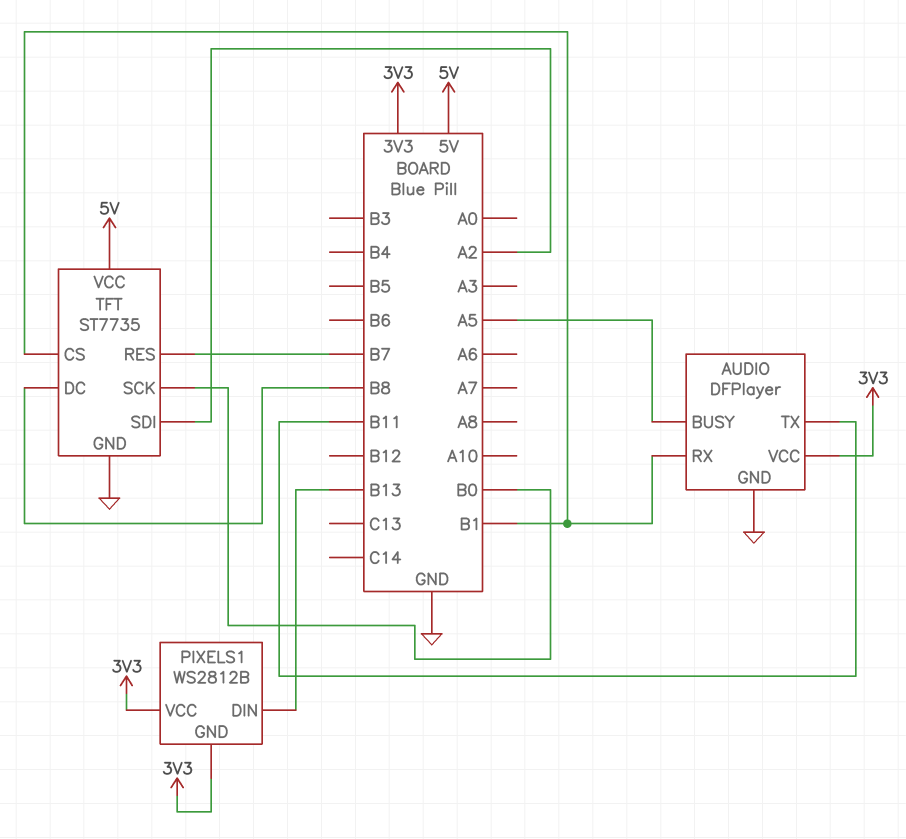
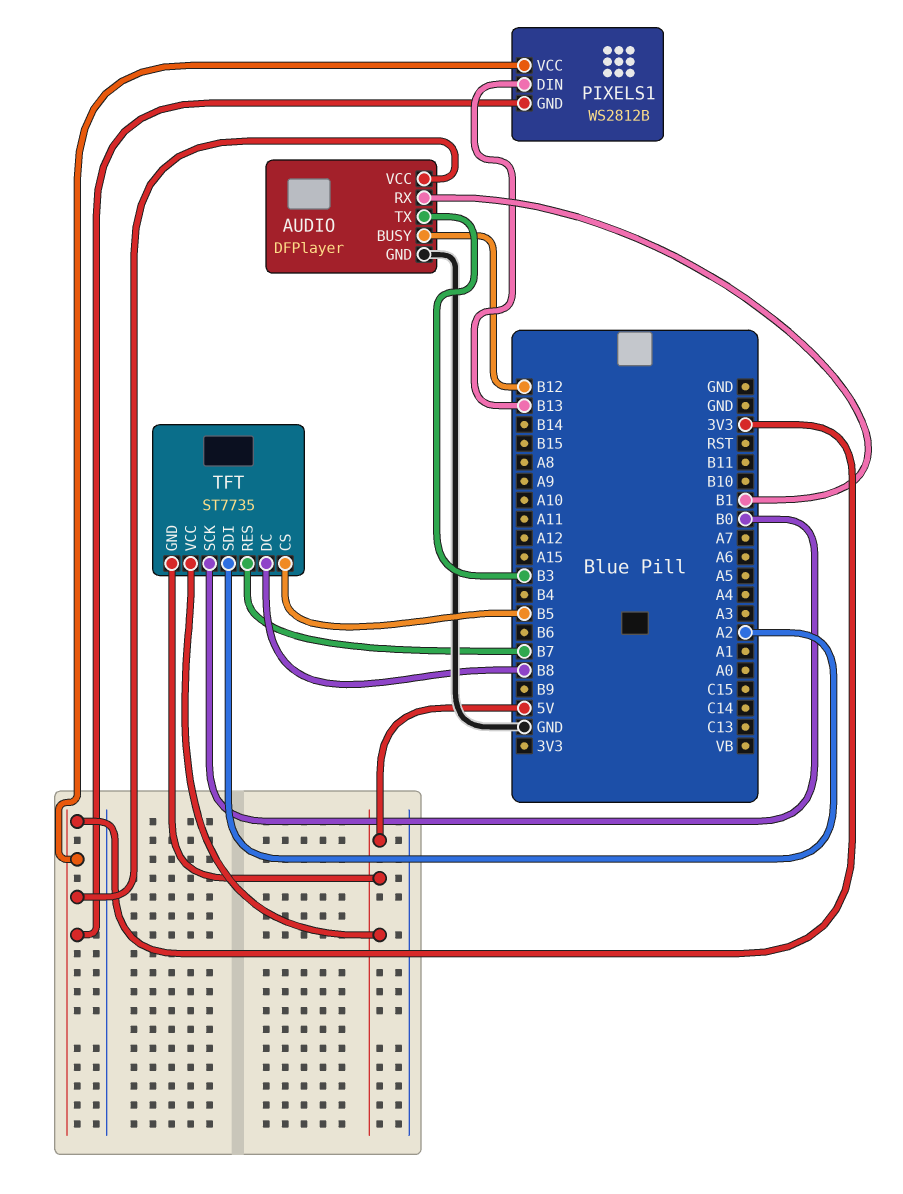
AUDIO pin BUSY: A5 -> B12
AUDIO pin TX: B11 -> B3
TFT pin CS: B1 -> B5
TFT pin GND: GND -> 5V

